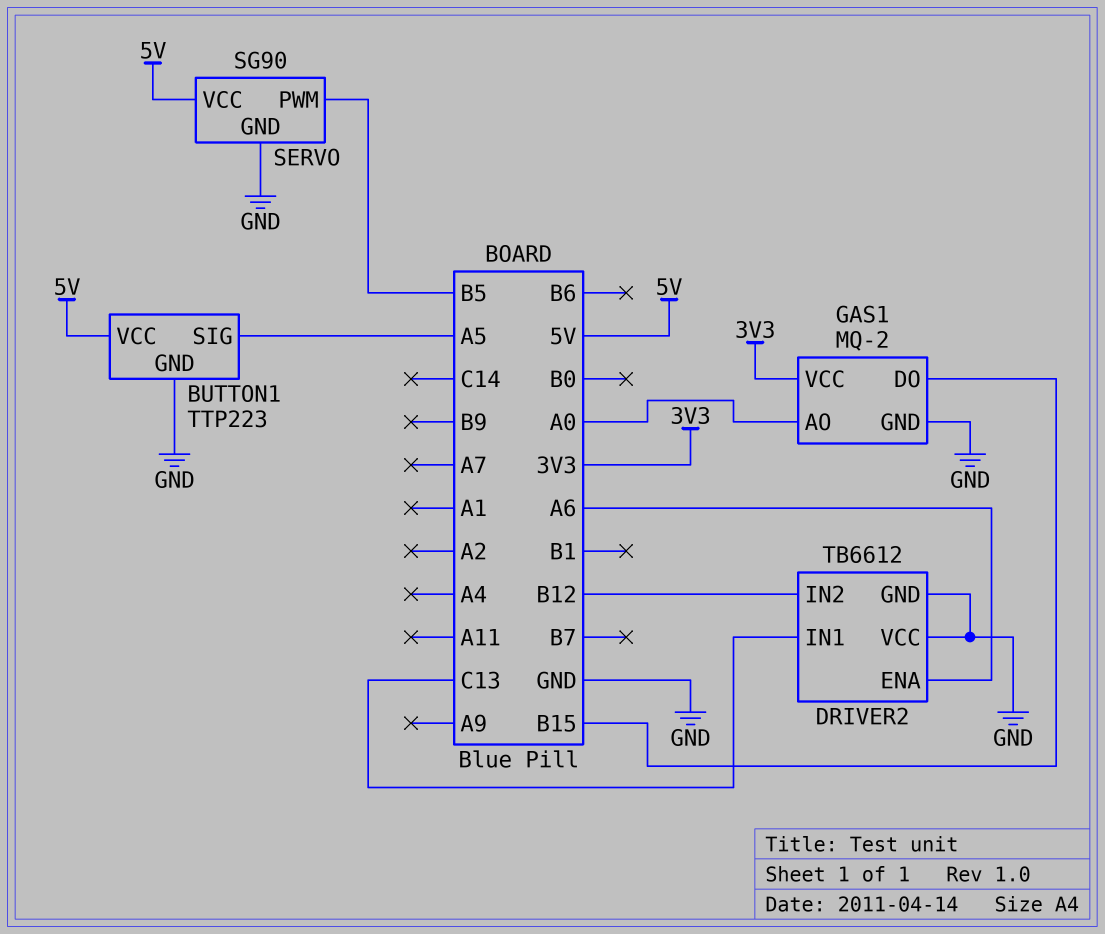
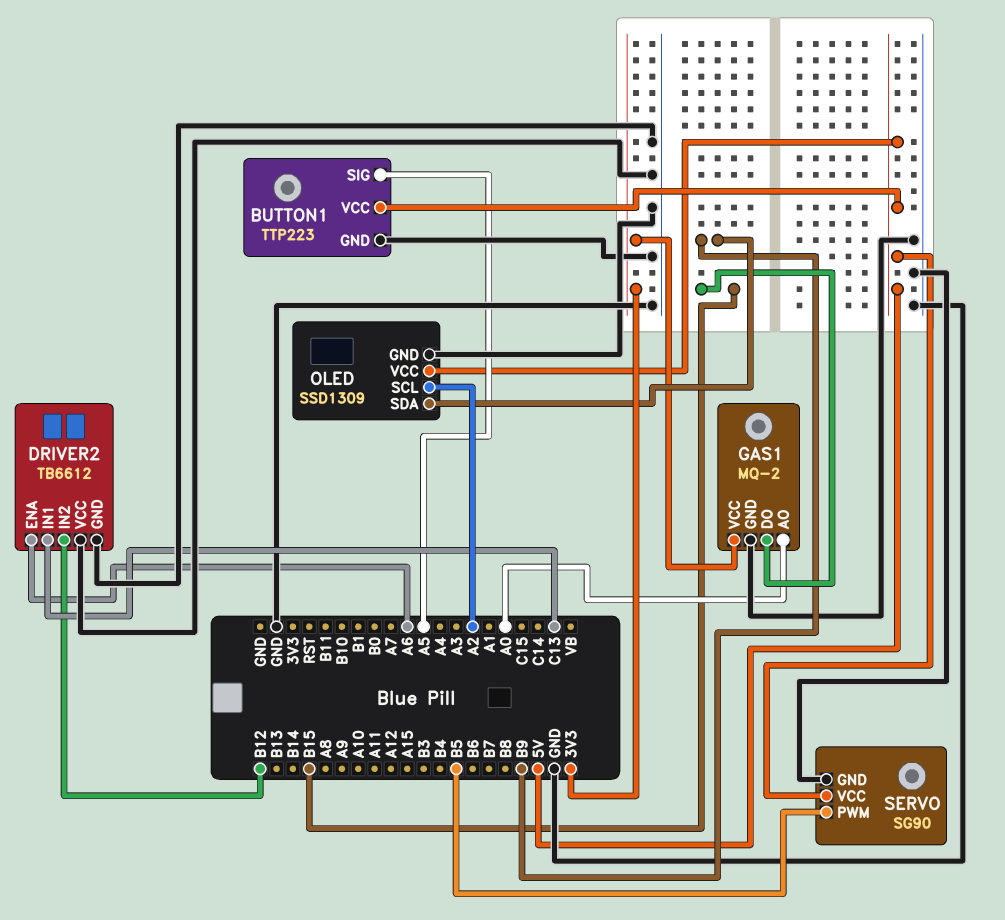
OLED: none -> SSD1309
OLED pin GND: none -> GND
OLED pin SCL: none -> A2
OLED pin SDA: none -> B9
OLED pin VCC: none -> 5V

